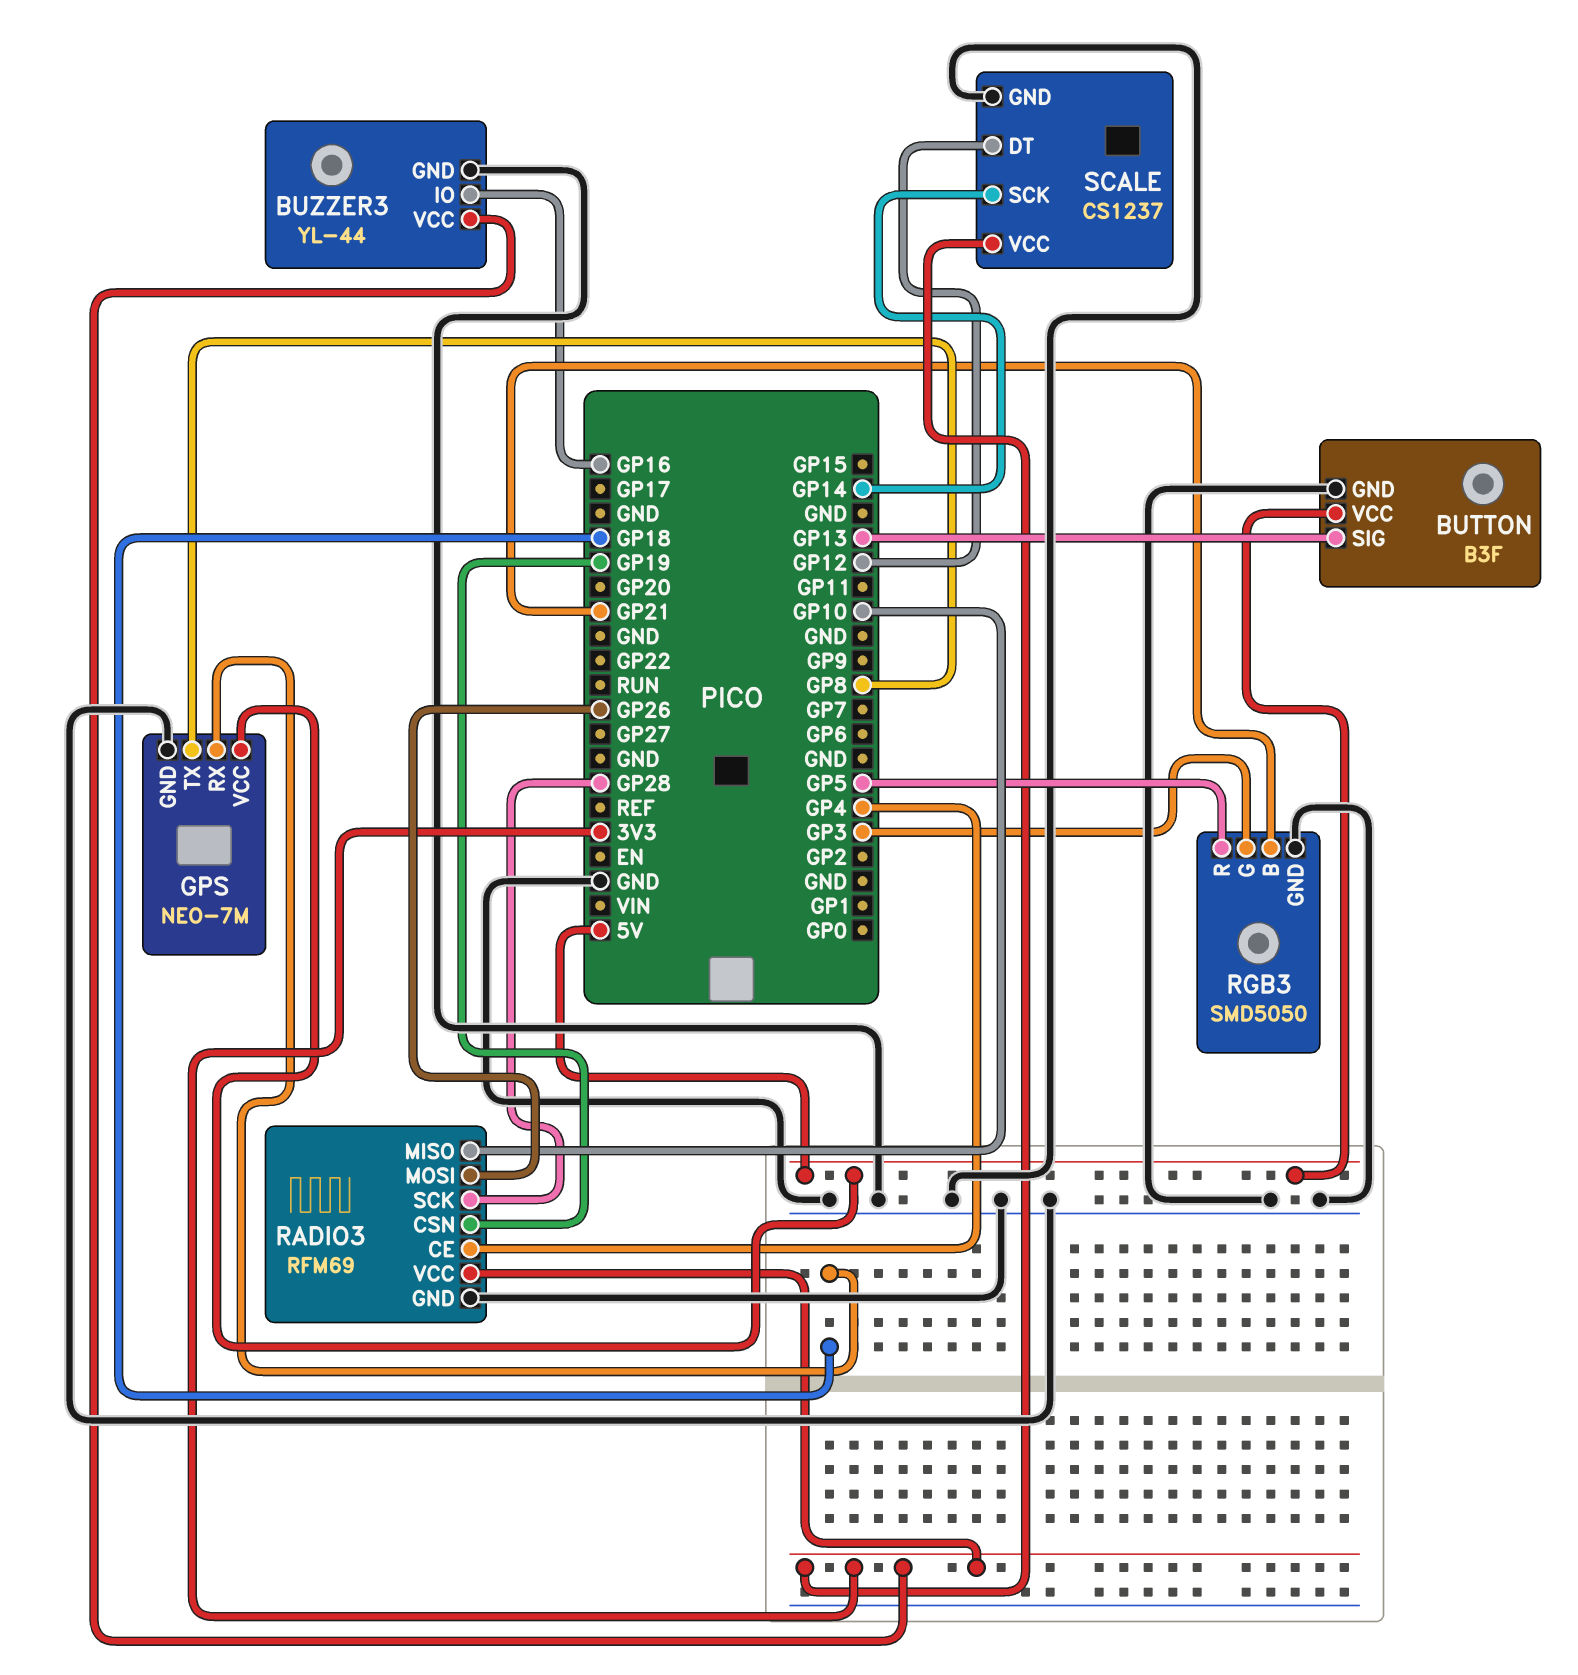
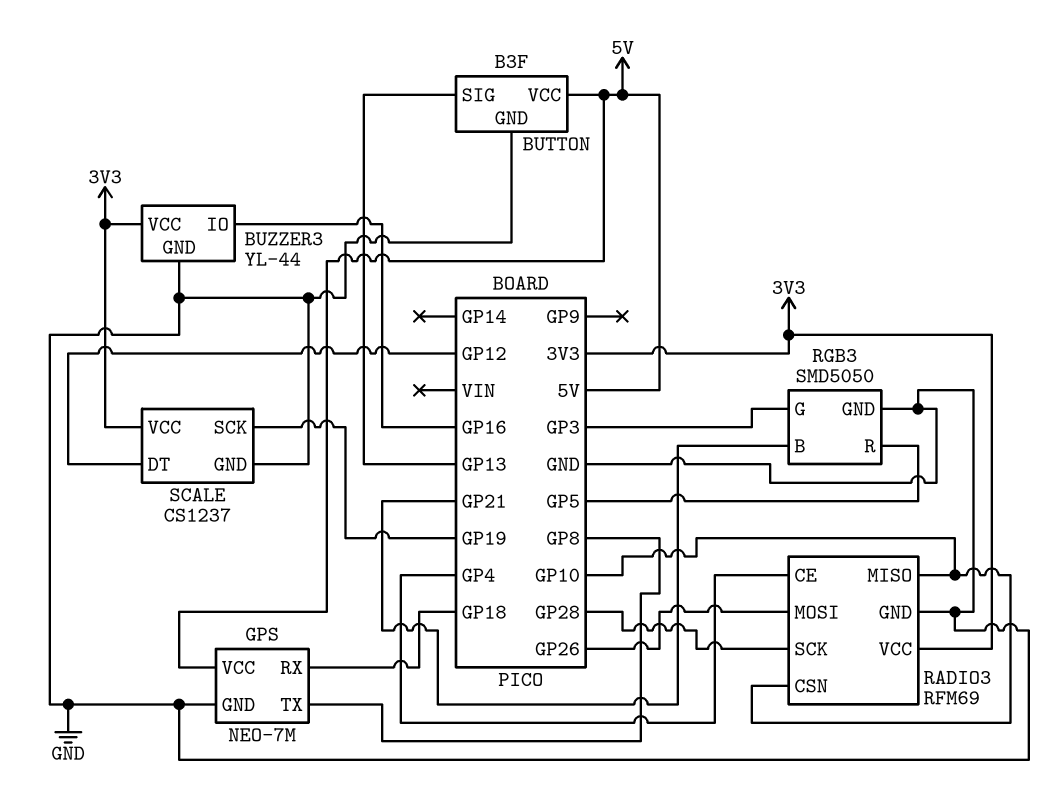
RADIO3 pin CSN: GP19 -> GP10
SCALE pin SCK: GP14 -> GP19

